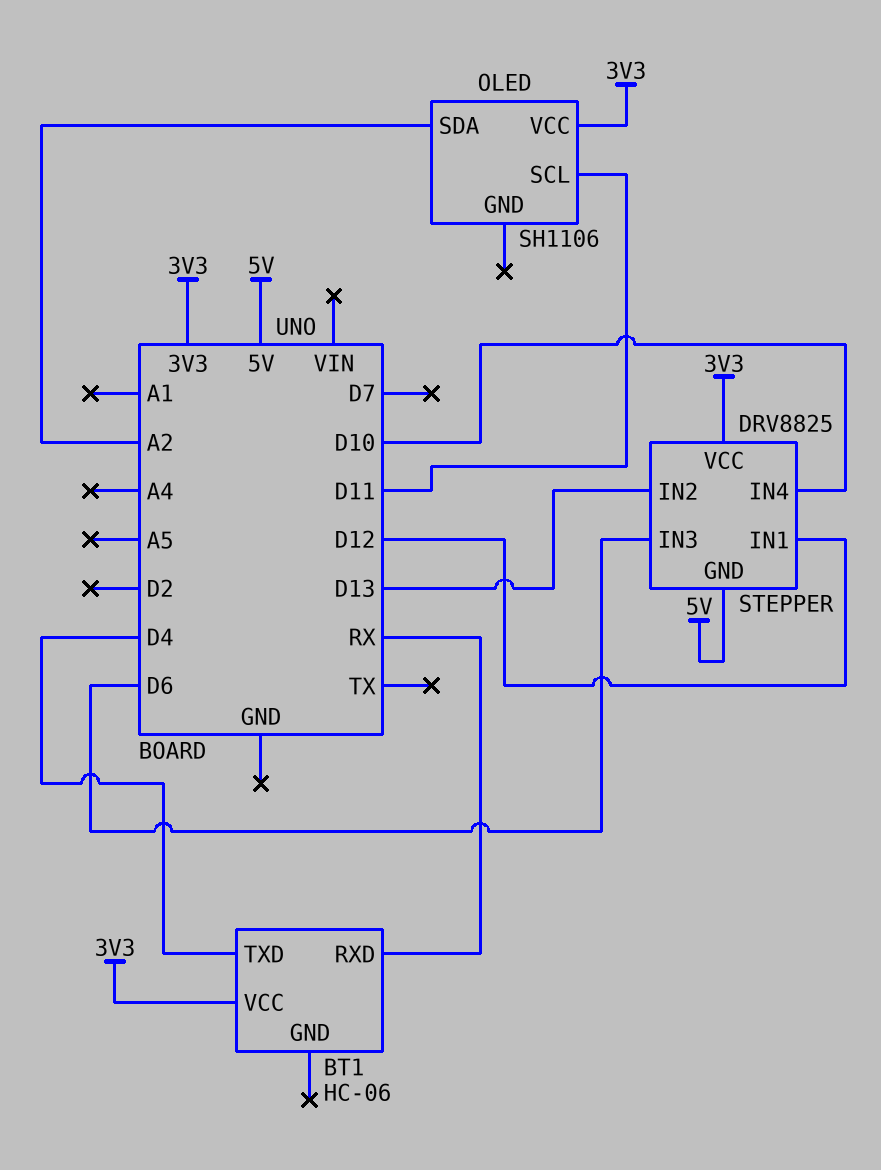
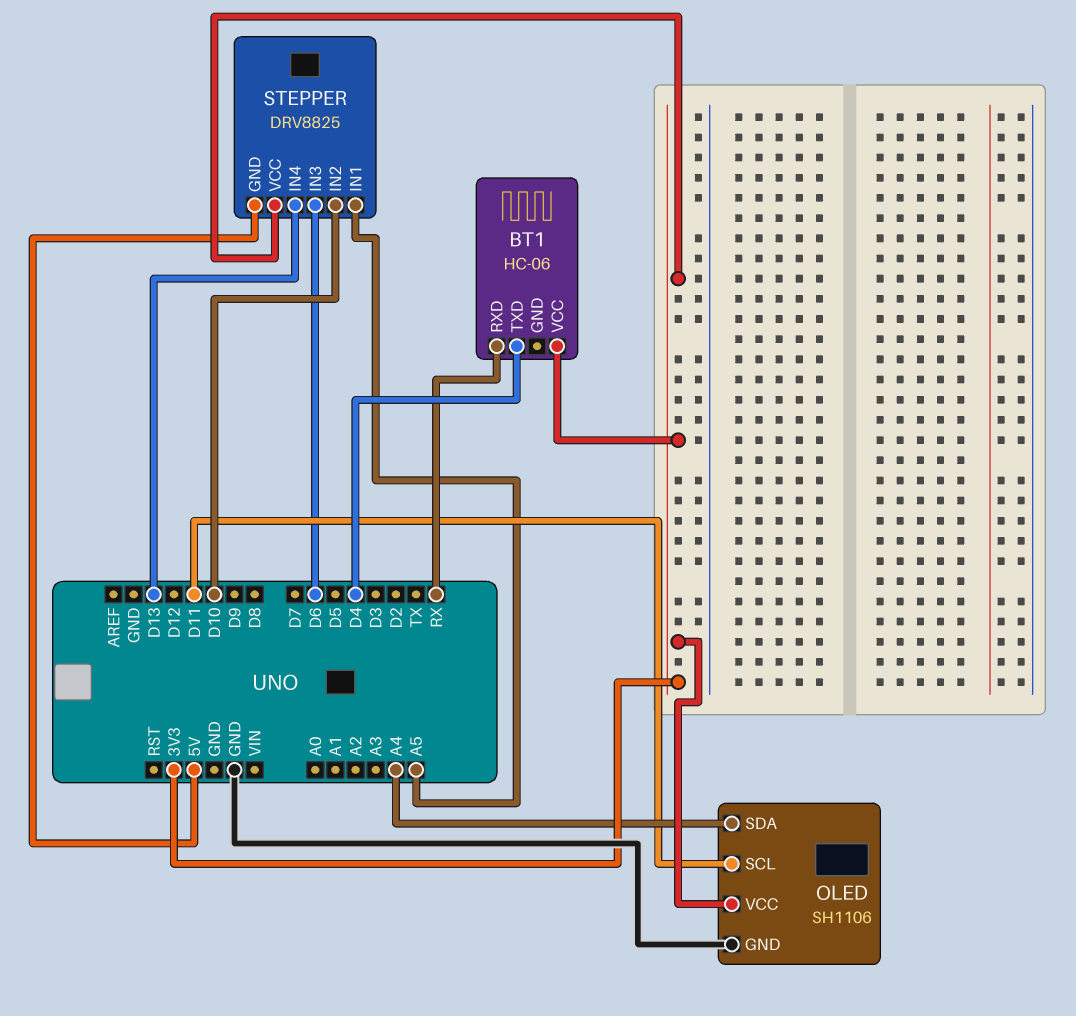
OLED pin GND: none -> GND
OLED pin SDA: A2 -> A4
STEPPER pin IN1: D12 -> A5
STEPPER pin IN2: D13 -> D10
STEPPER pin IN4: D10 -> D13

